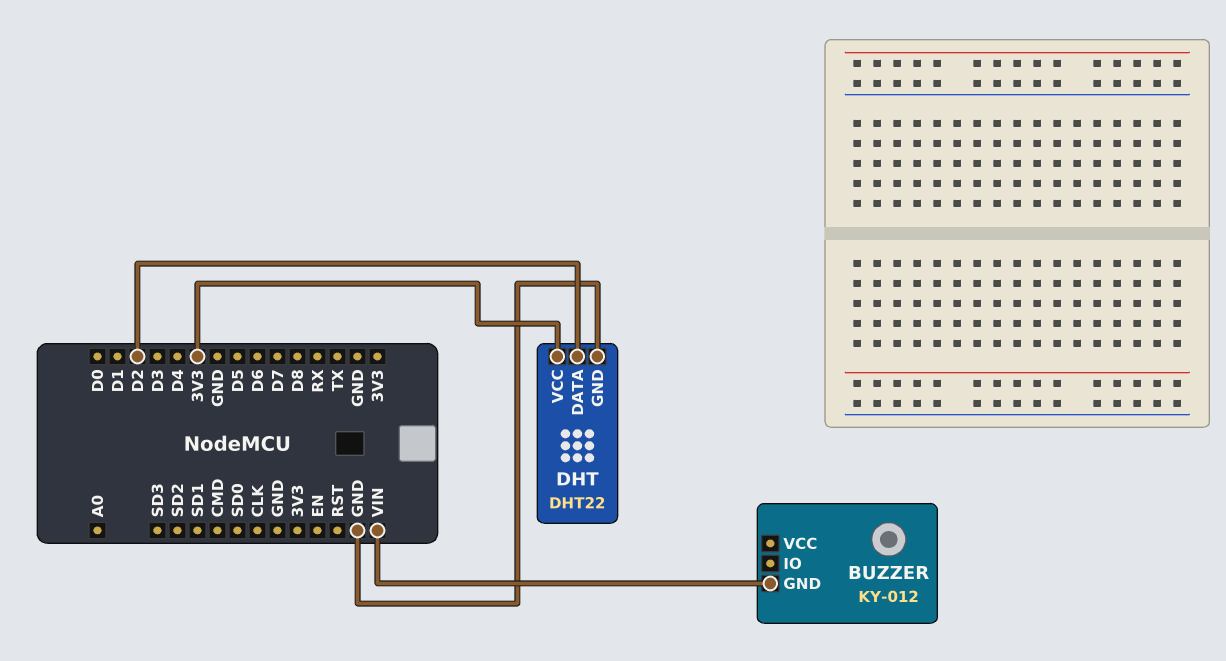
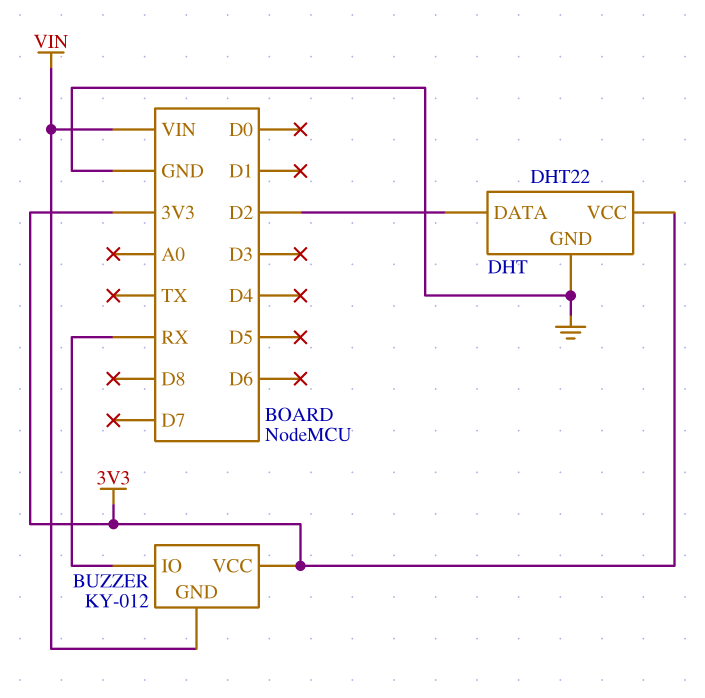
BUZZER pin IO: none -> RX
BUZZER pin VCC: none -> 3V3

